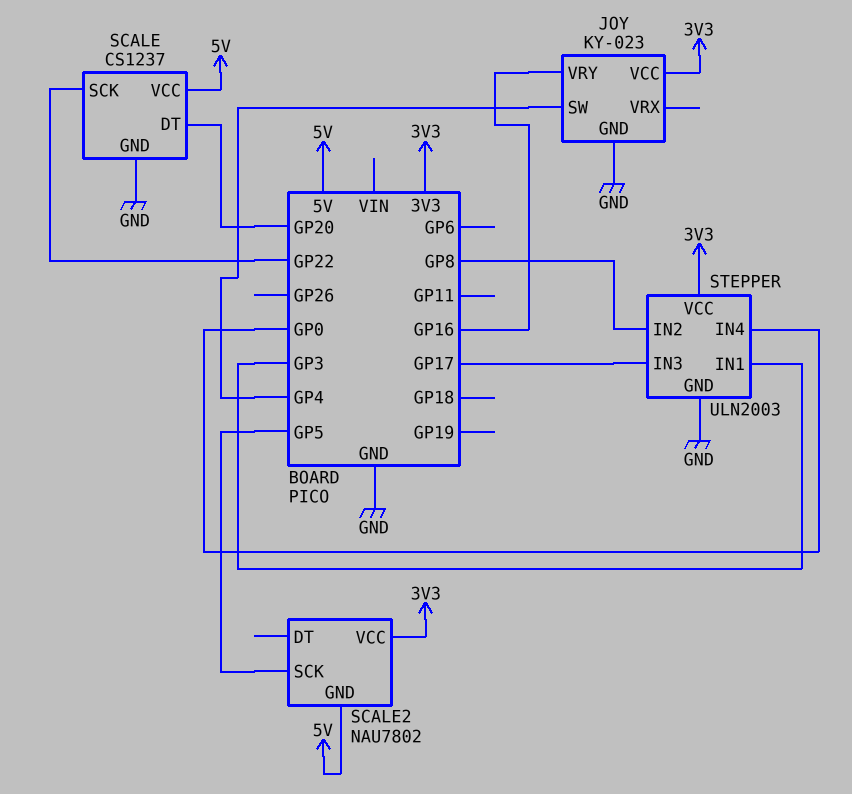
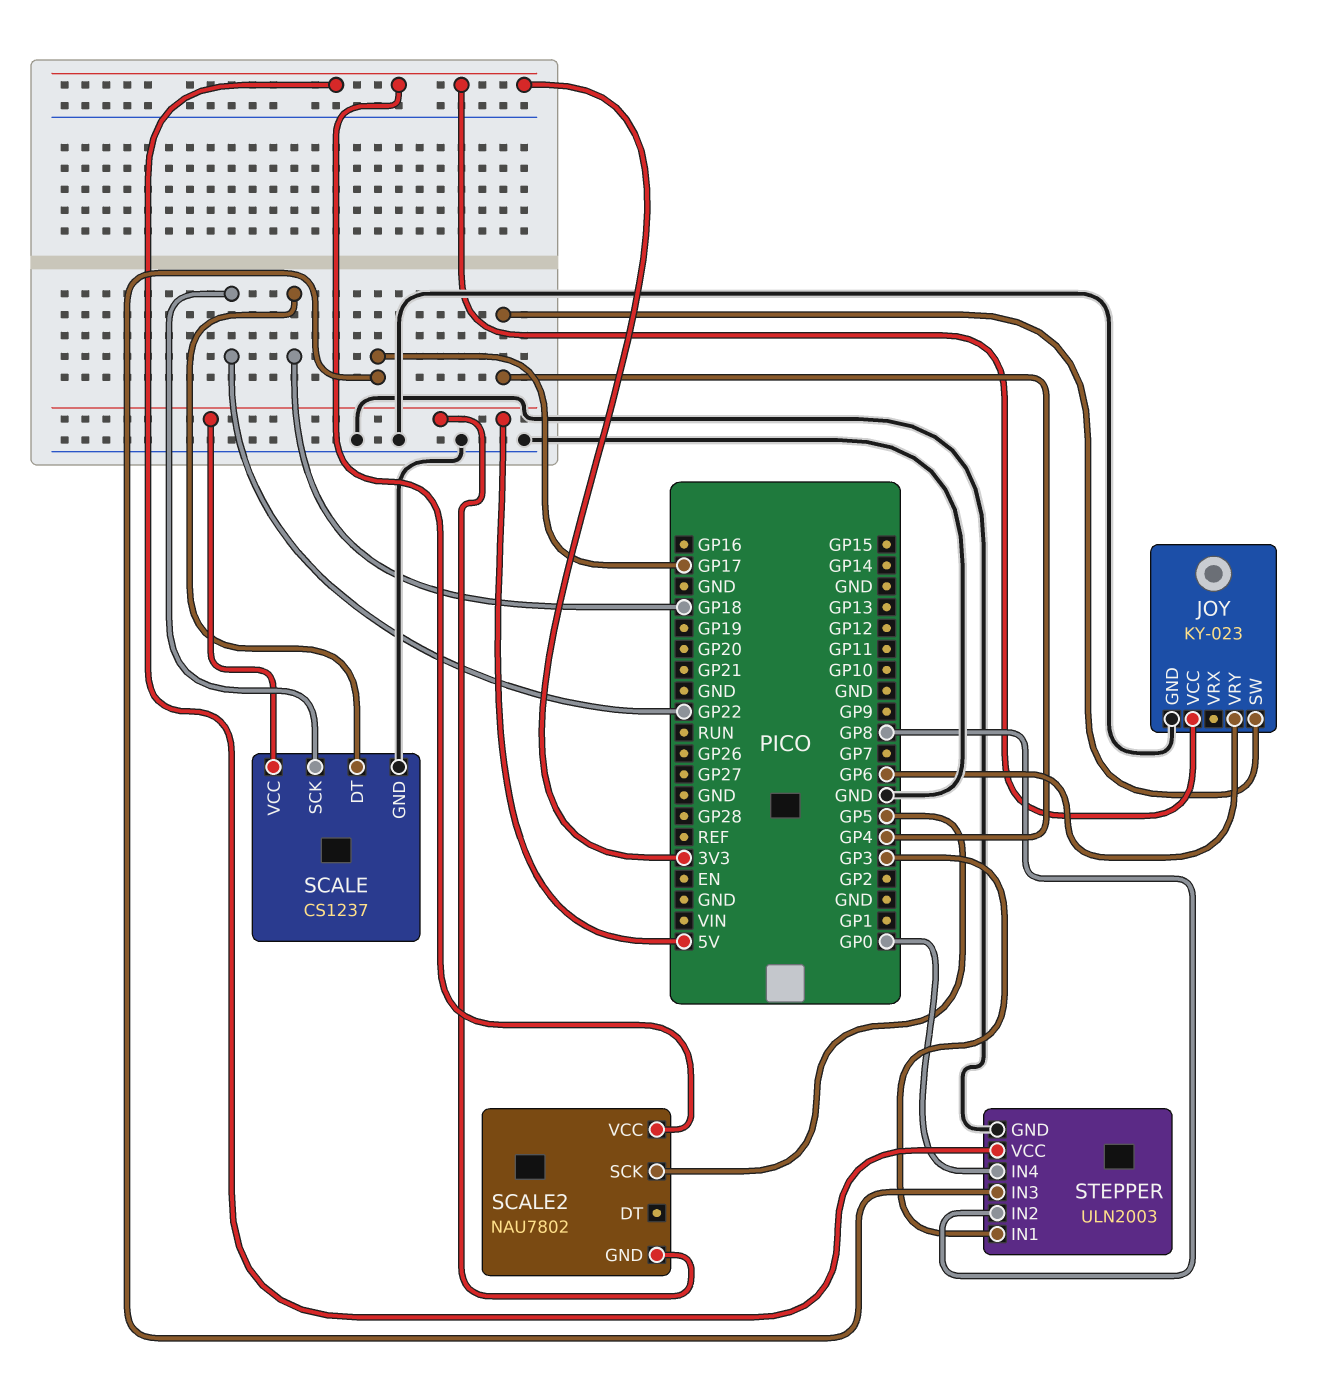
JOY pin VRY: GP16 -> GP6
SCALE pin DT: GP20 -> GP18

